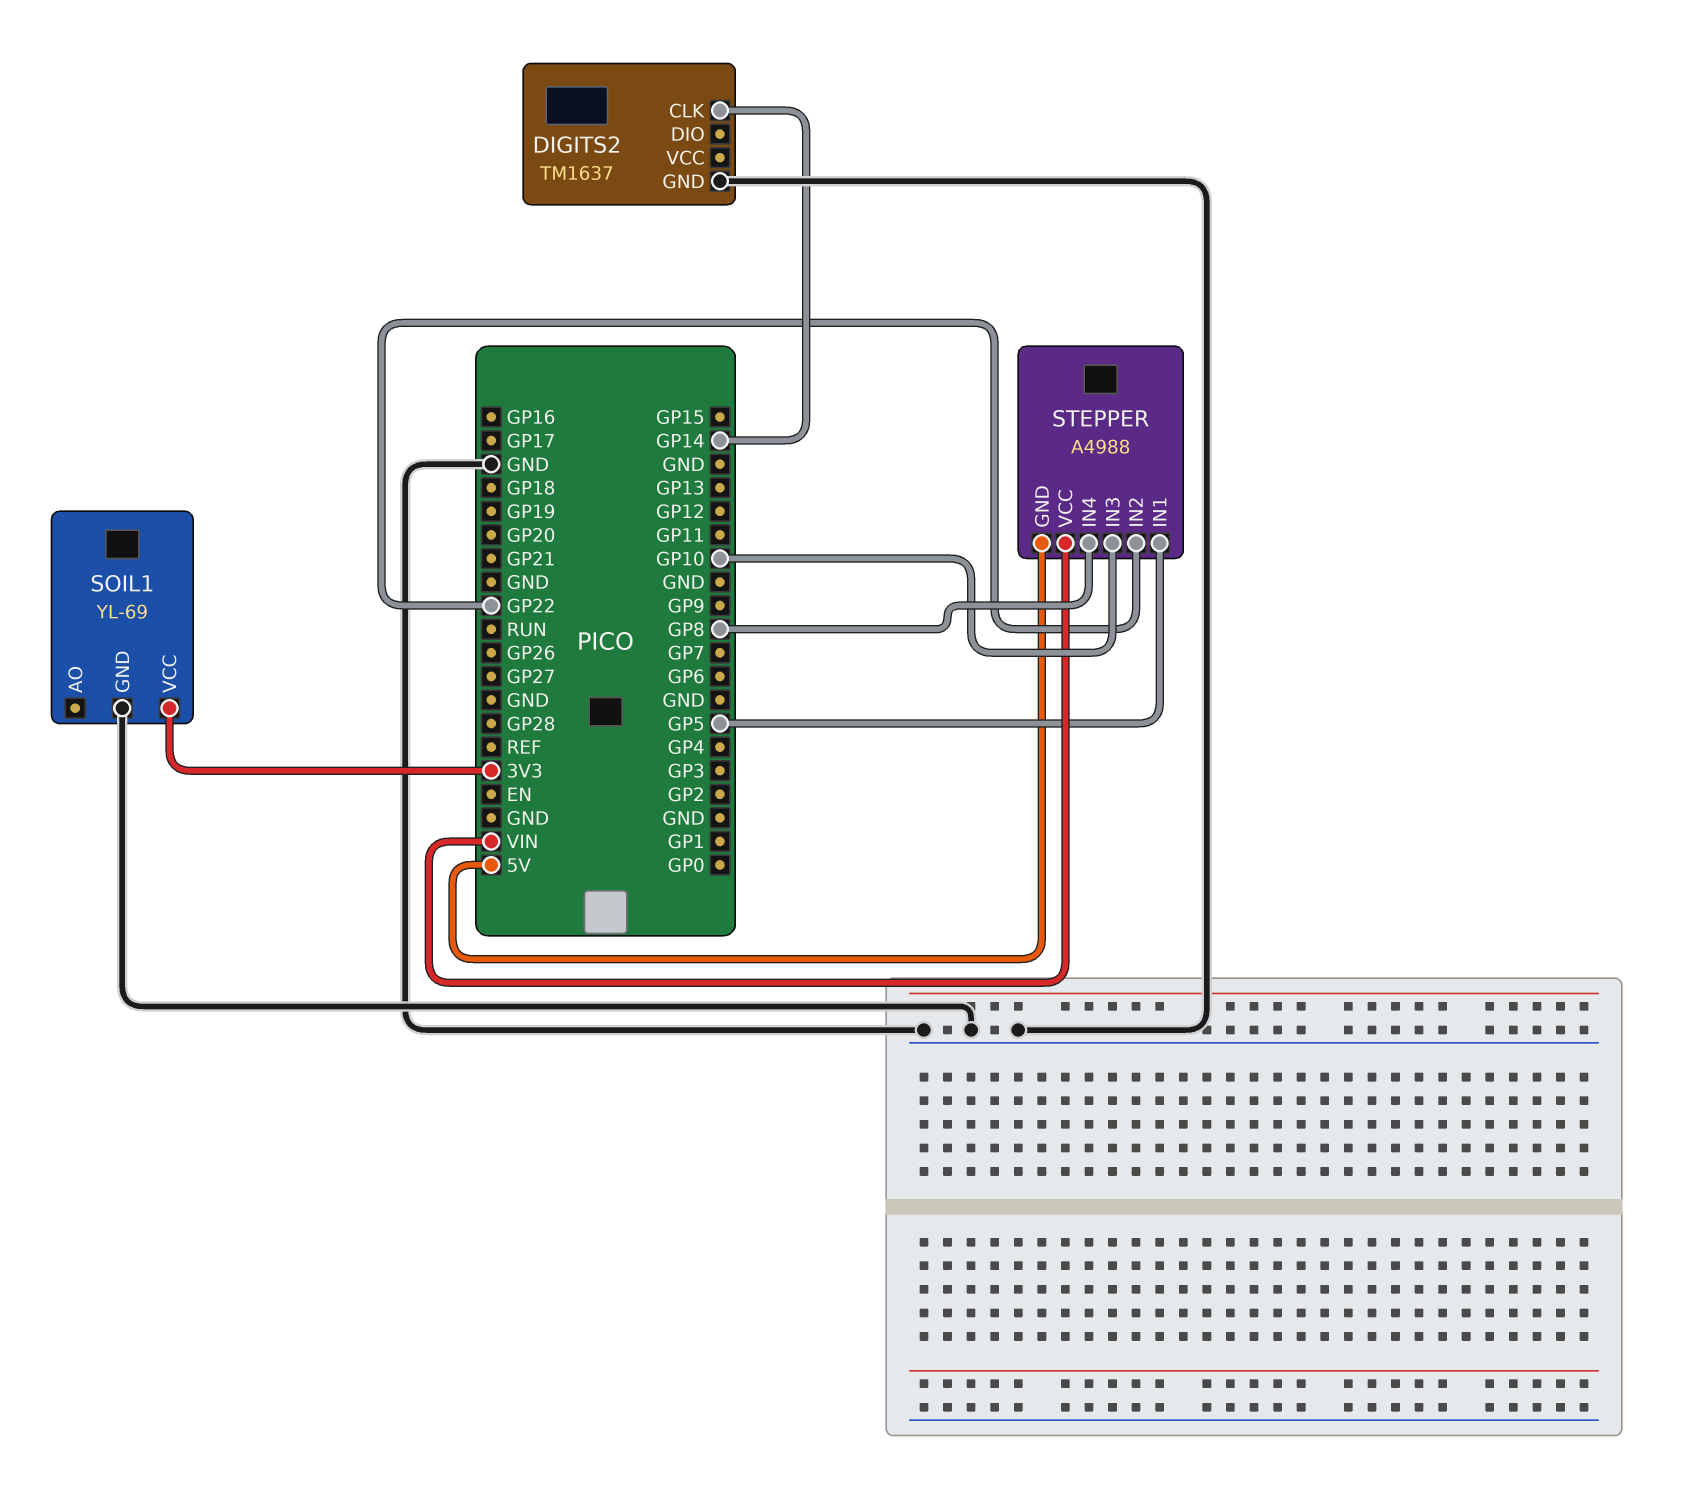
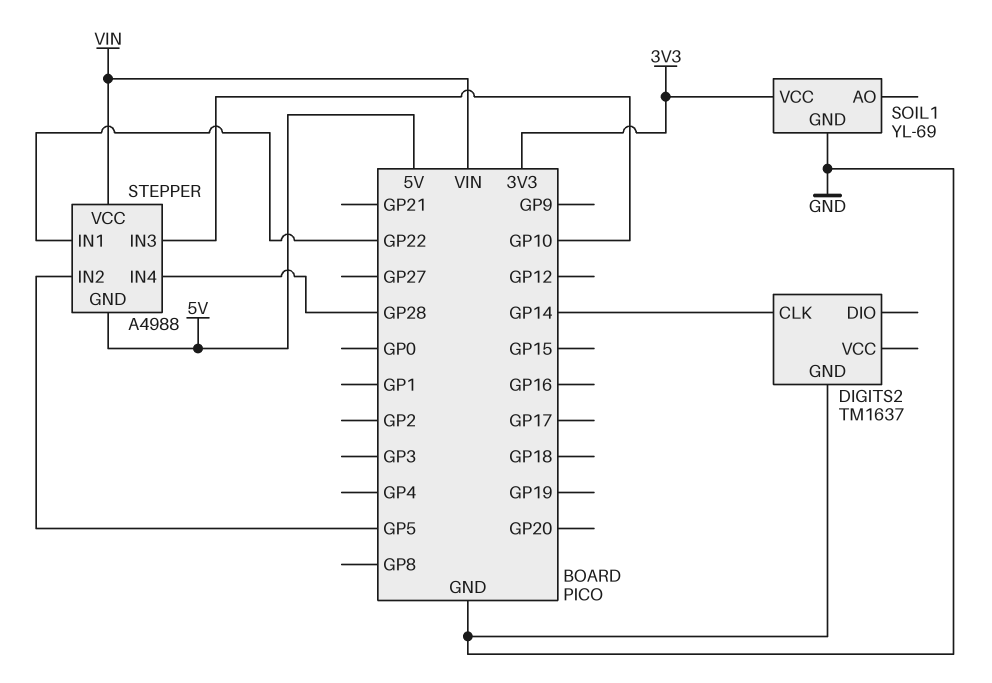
STEPPER pin IN1: GP5 -> GP22
STEPPER pin IN2: GP22 -> GP5
STEPPER pin IN4: GP8 -> GP28

